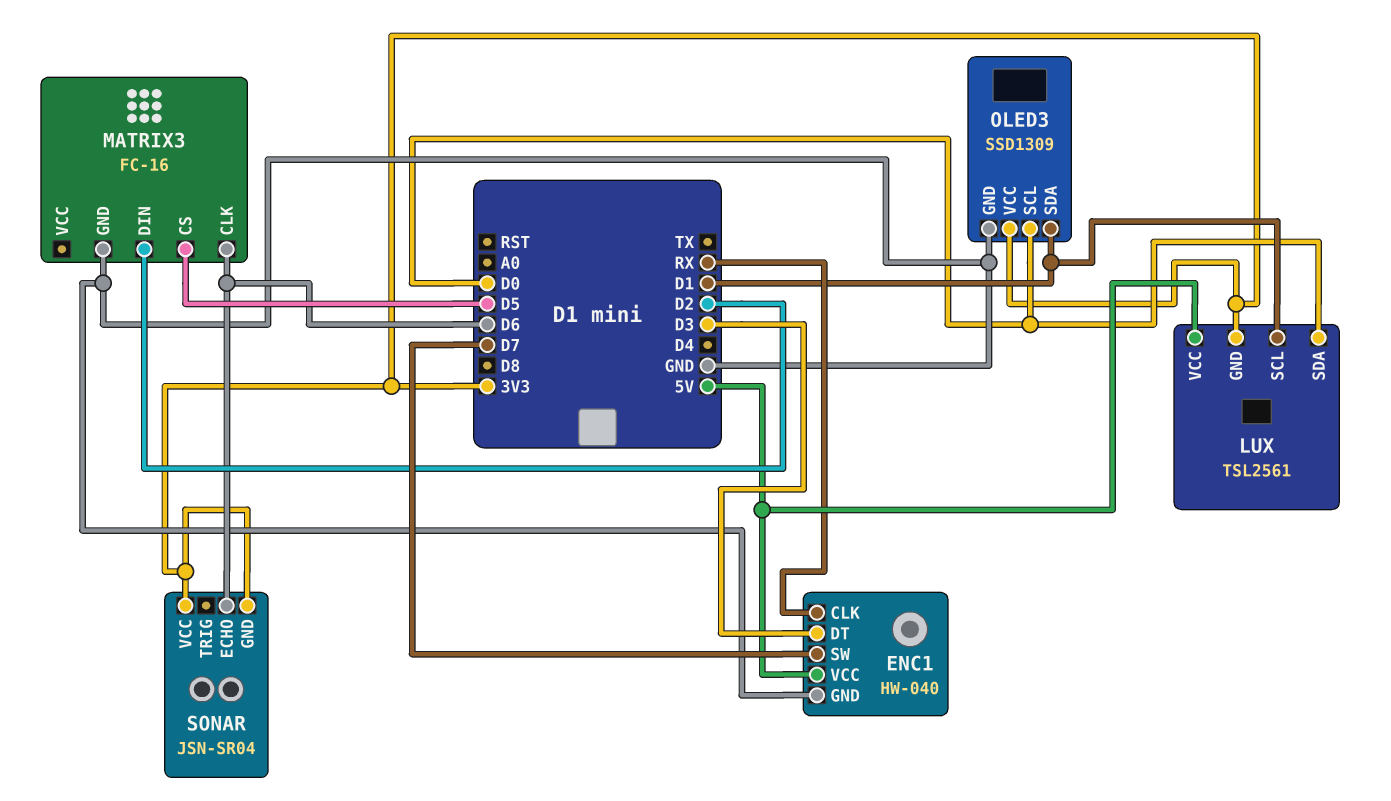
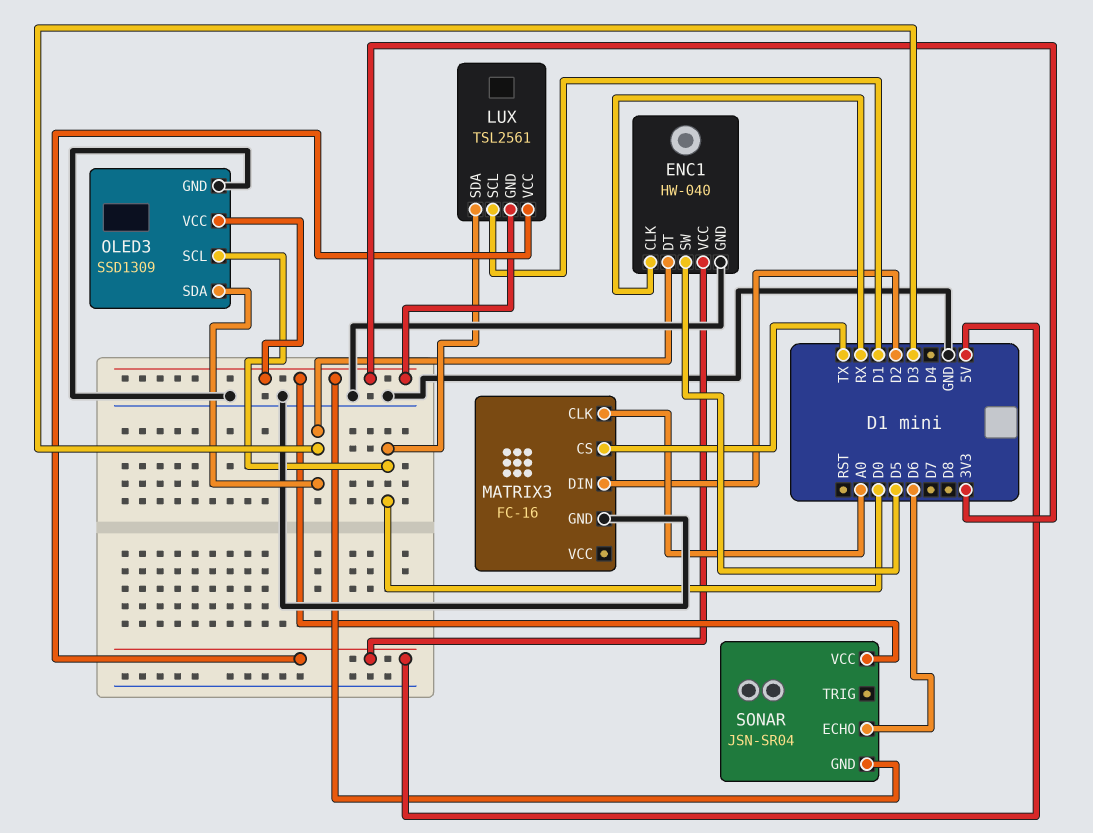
ENC1 pin SW: D7 -> D5
MATRIX3 pin CLK: D6 -> A0
MATRIX3 pin CS: D5 -> TX
OLED3 pin SDA: D1 -> D3

